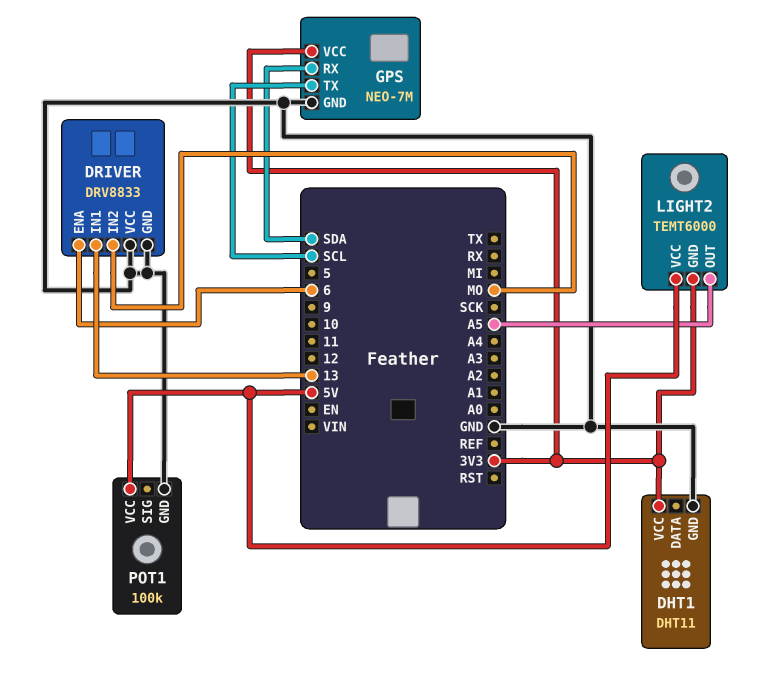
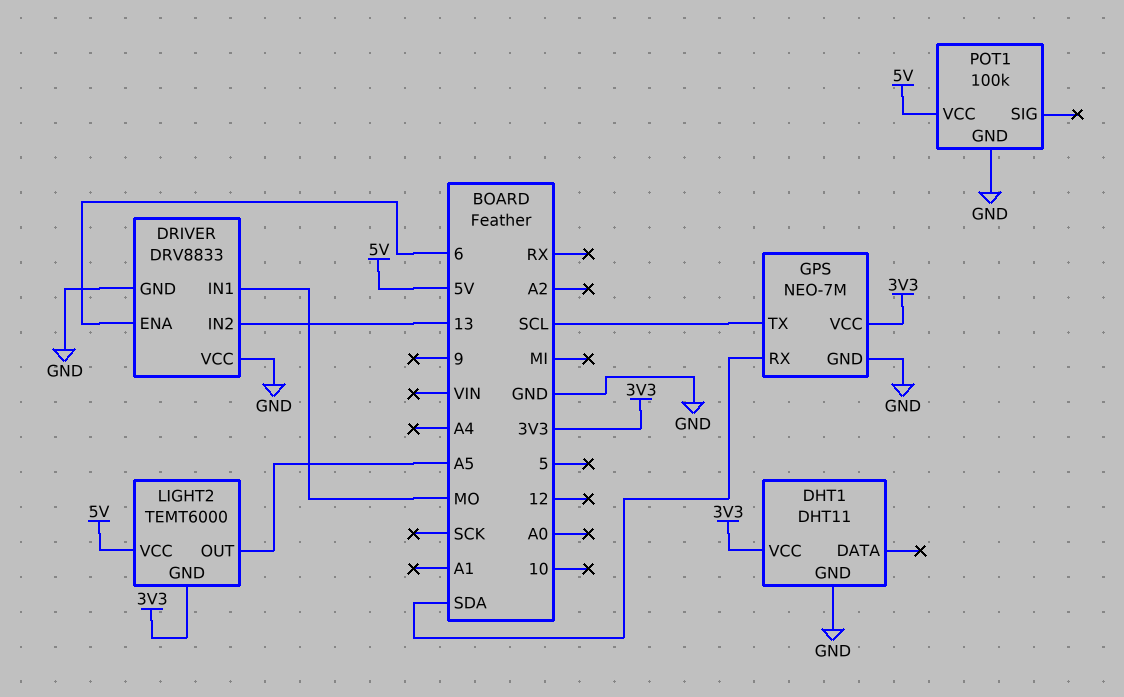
DRIVER pin IN1: 13 -> MO
DRIVER pin IN2: MO -> 13

